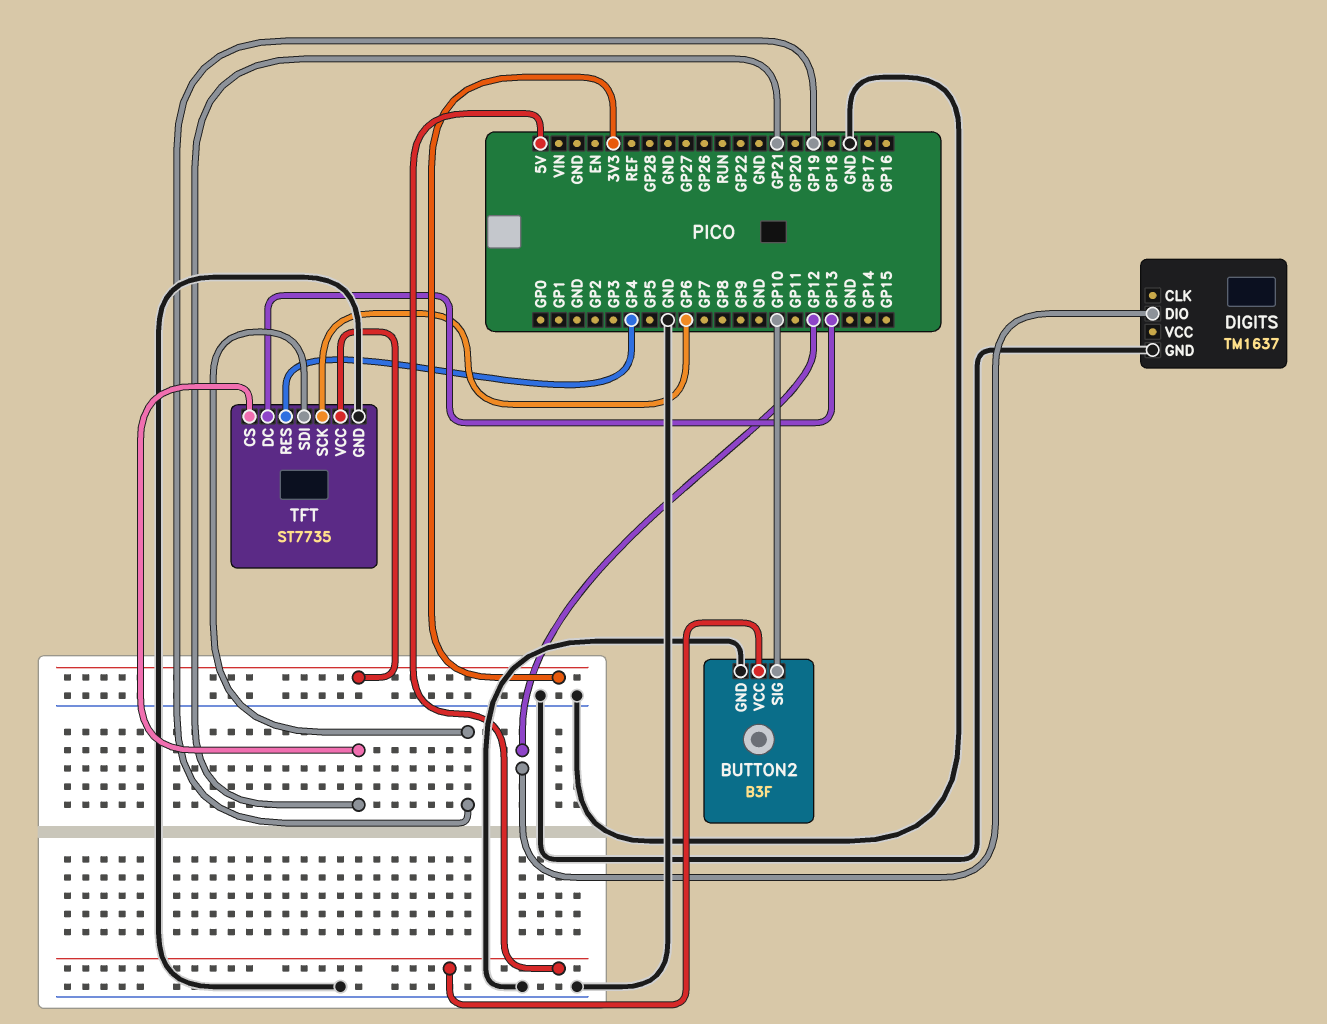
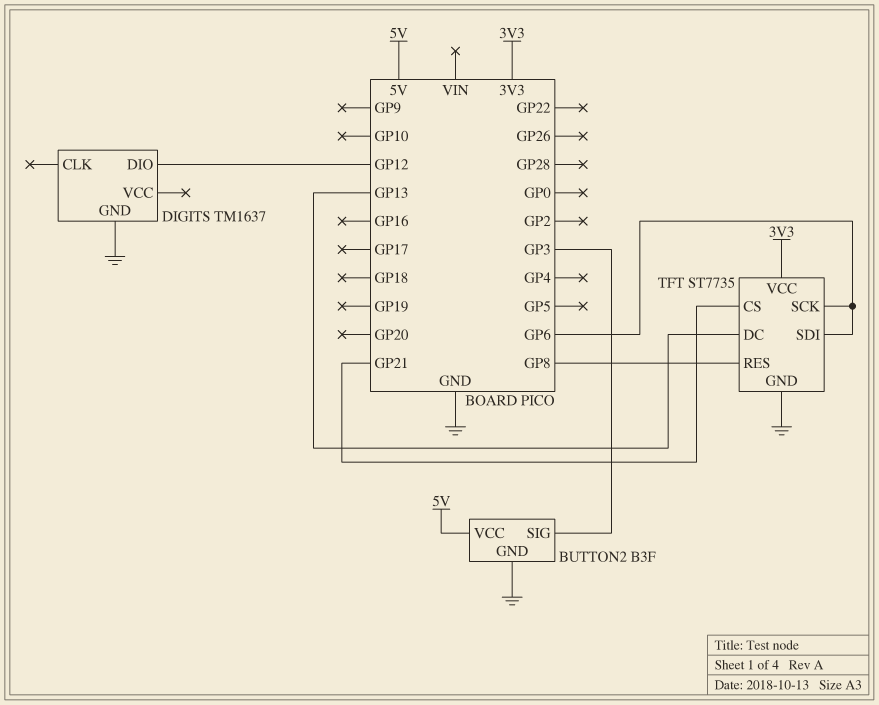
BUTTON2 pin SIG: GP10 -> GP3
TFT pin RES: GP4 -> GP8
TFT pin SDI: GP19 -> GP6

